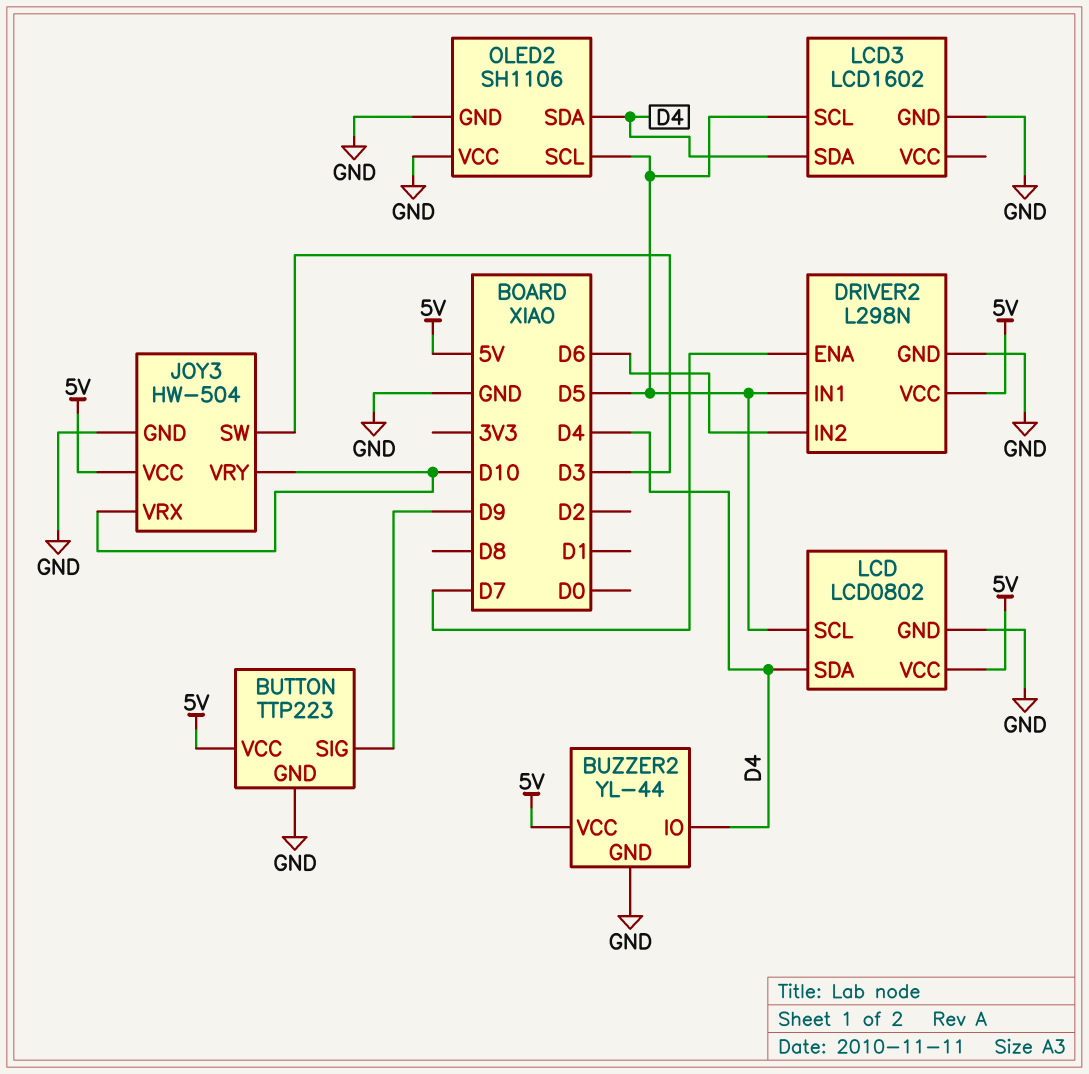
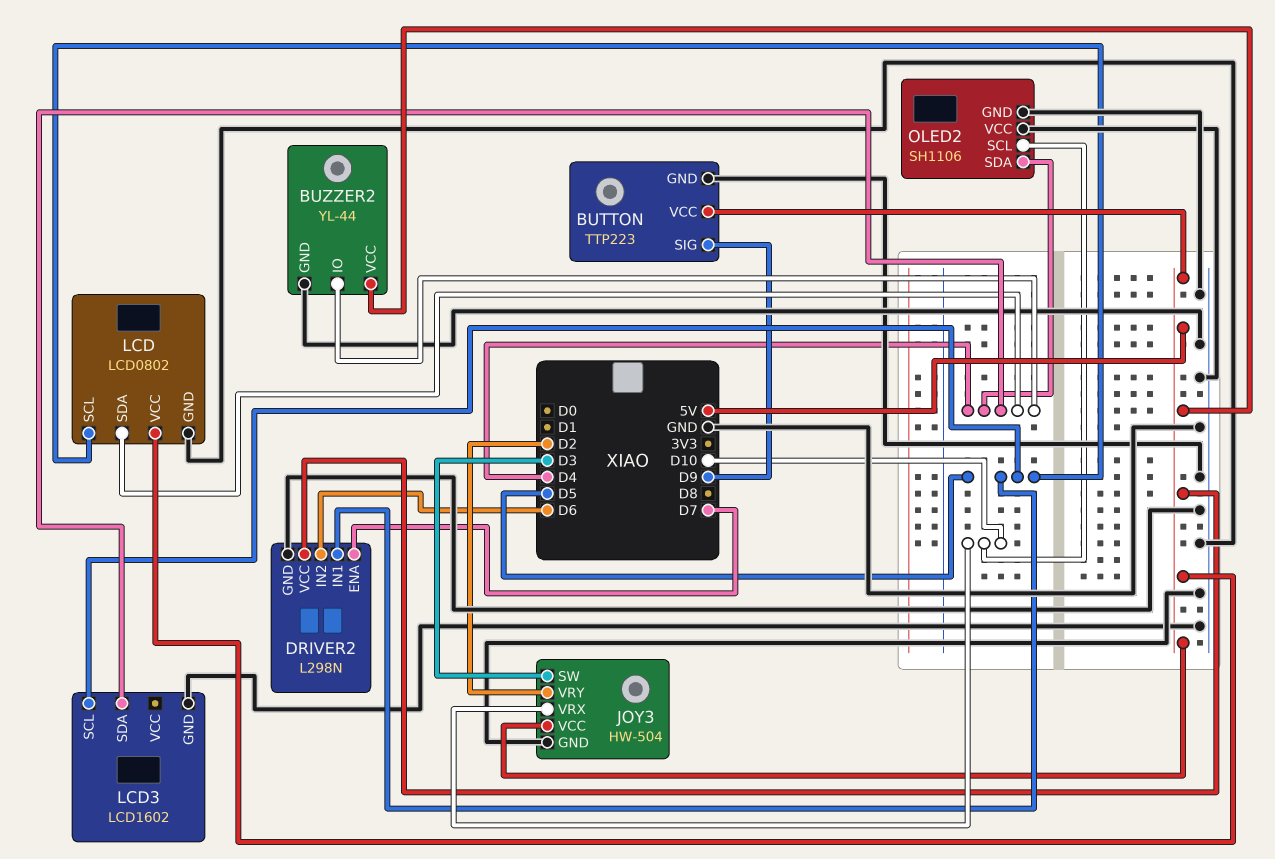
JOY3 pin VRY: D10 -> D2
OLED2 pin SCL: D5 -> D10

